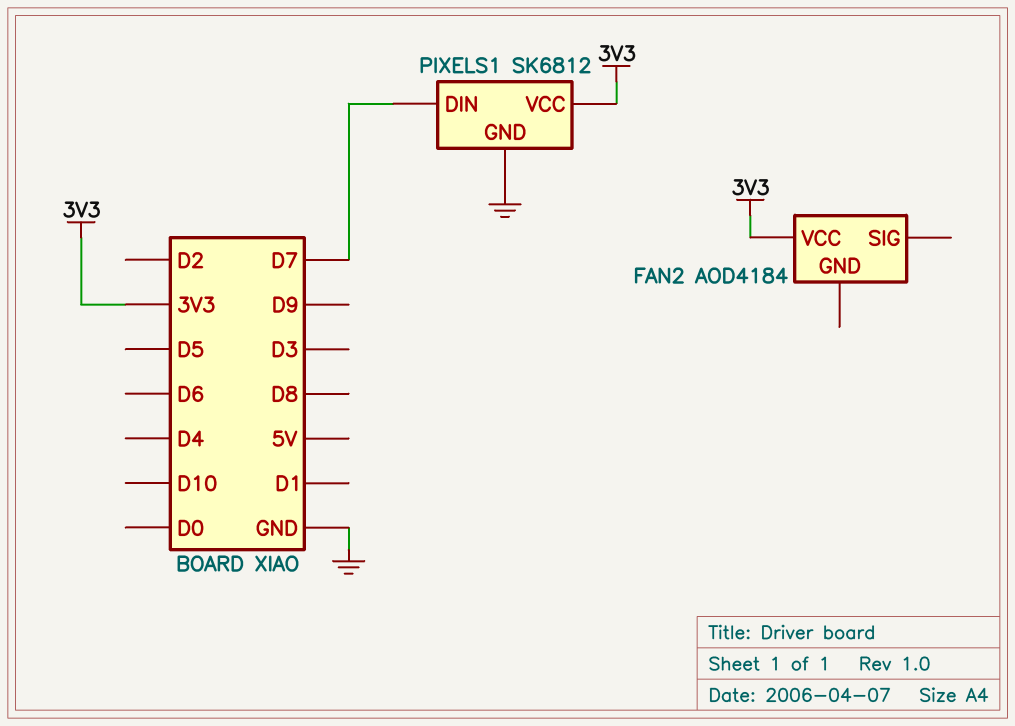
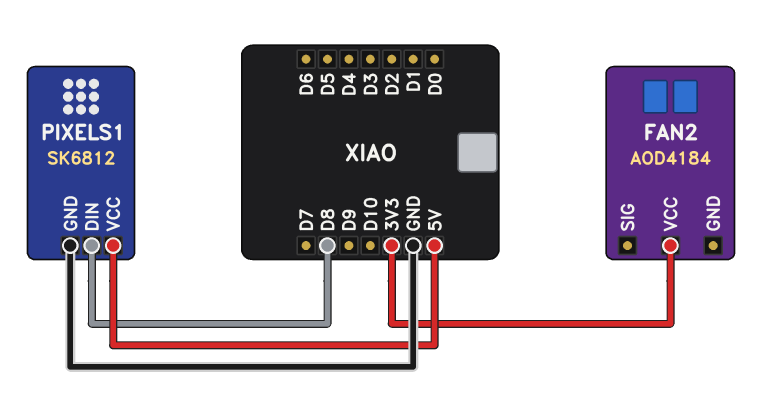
PIXELS1 pin DIN: D7 -> D8
PIXELS1 pin VCC: 3V3 -> 5V

